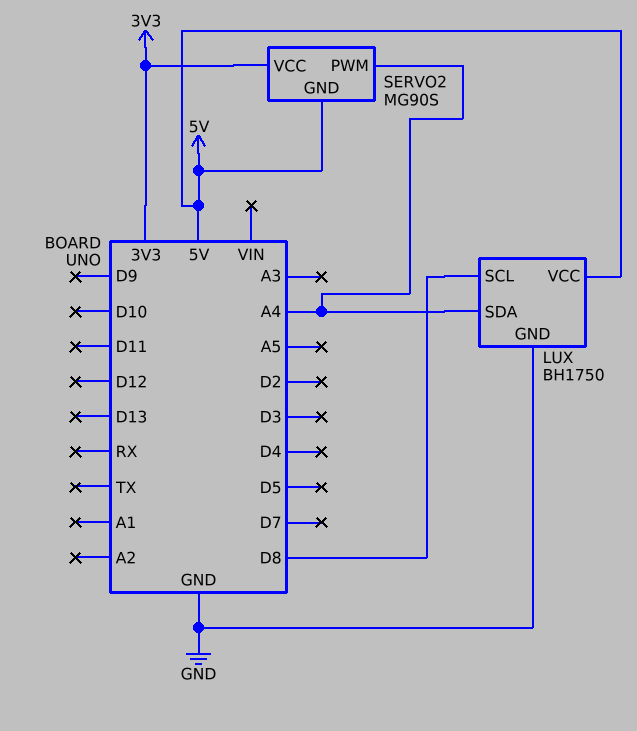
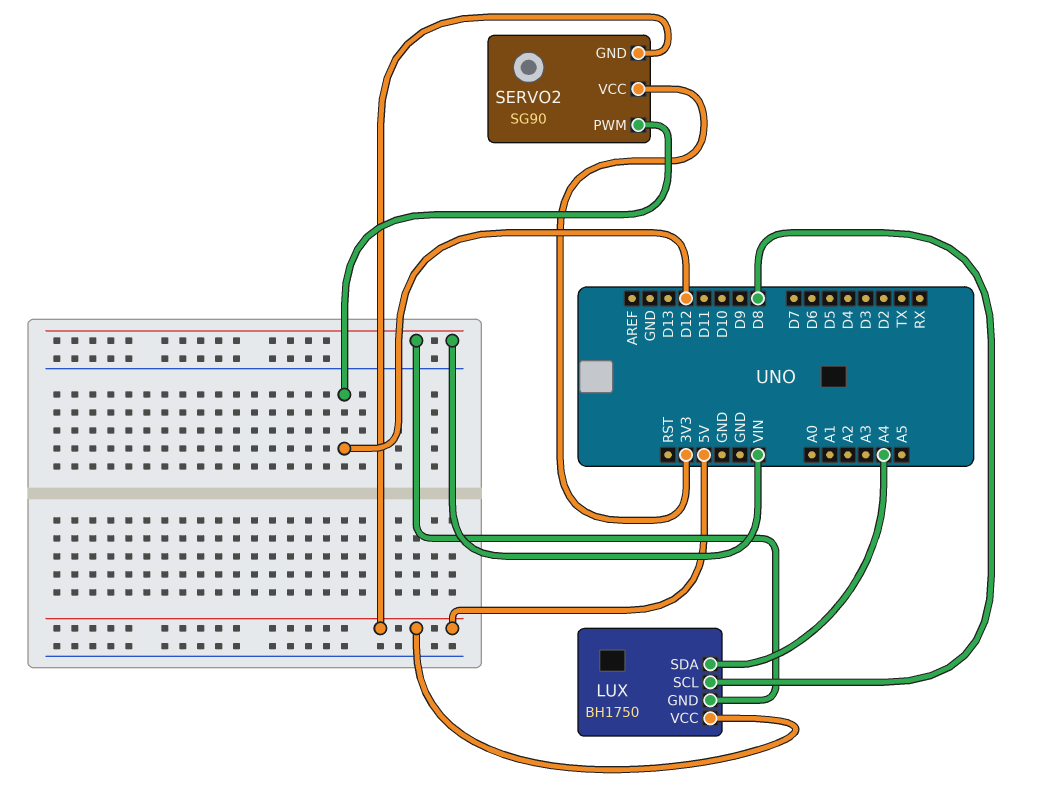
LUX pin GND: GND -> VIN
SERVO2: MG90S -> SG90
SERVO2 pin PWM: A4 -> D12

